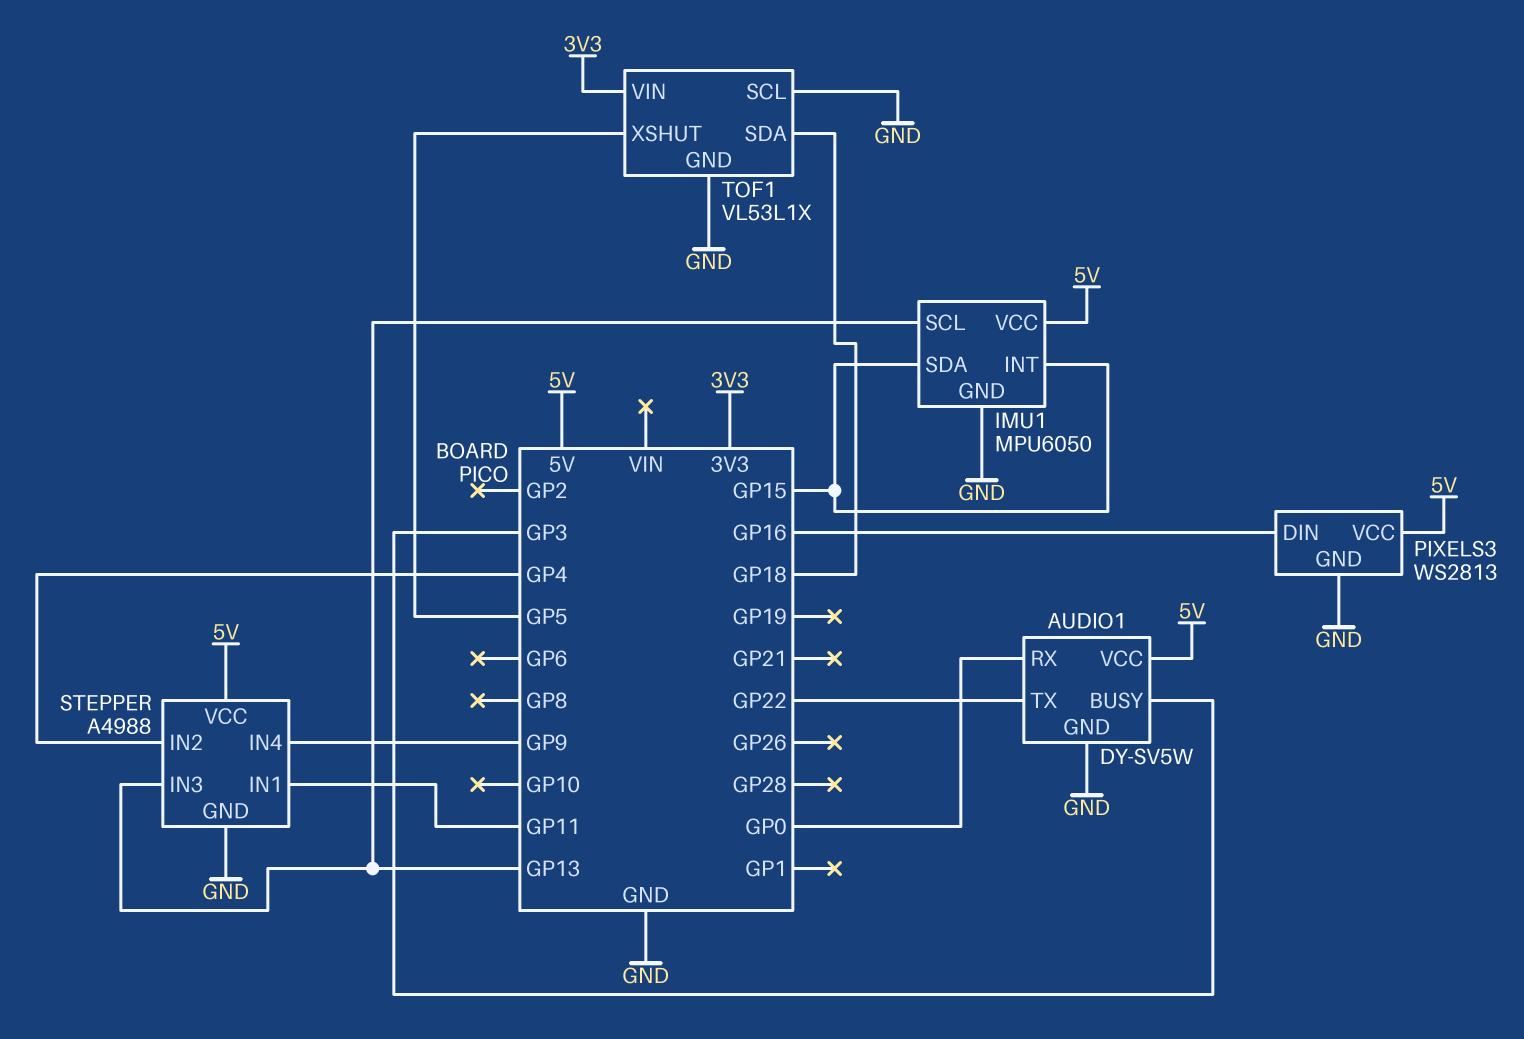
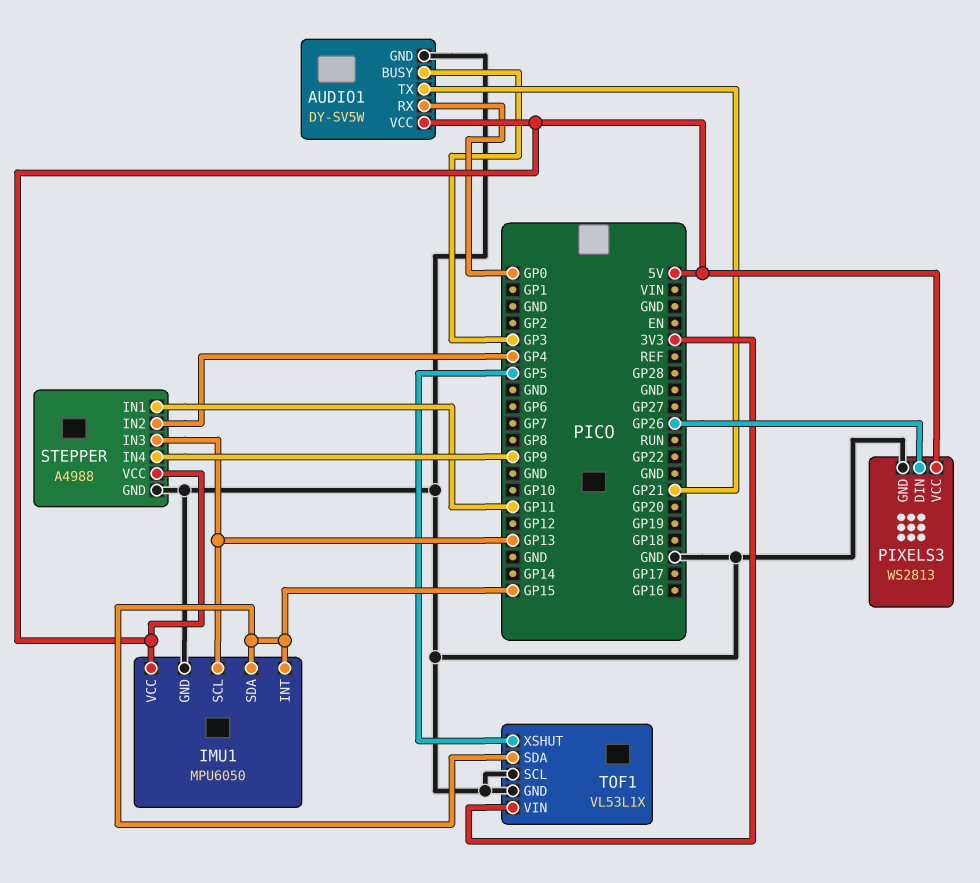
AUDIO1 pin TX: GP22 -> GP21
PIXELS3 pin DIN: GP16 -> GP26
TOF1 pin SDA: GP18 -> GP15

